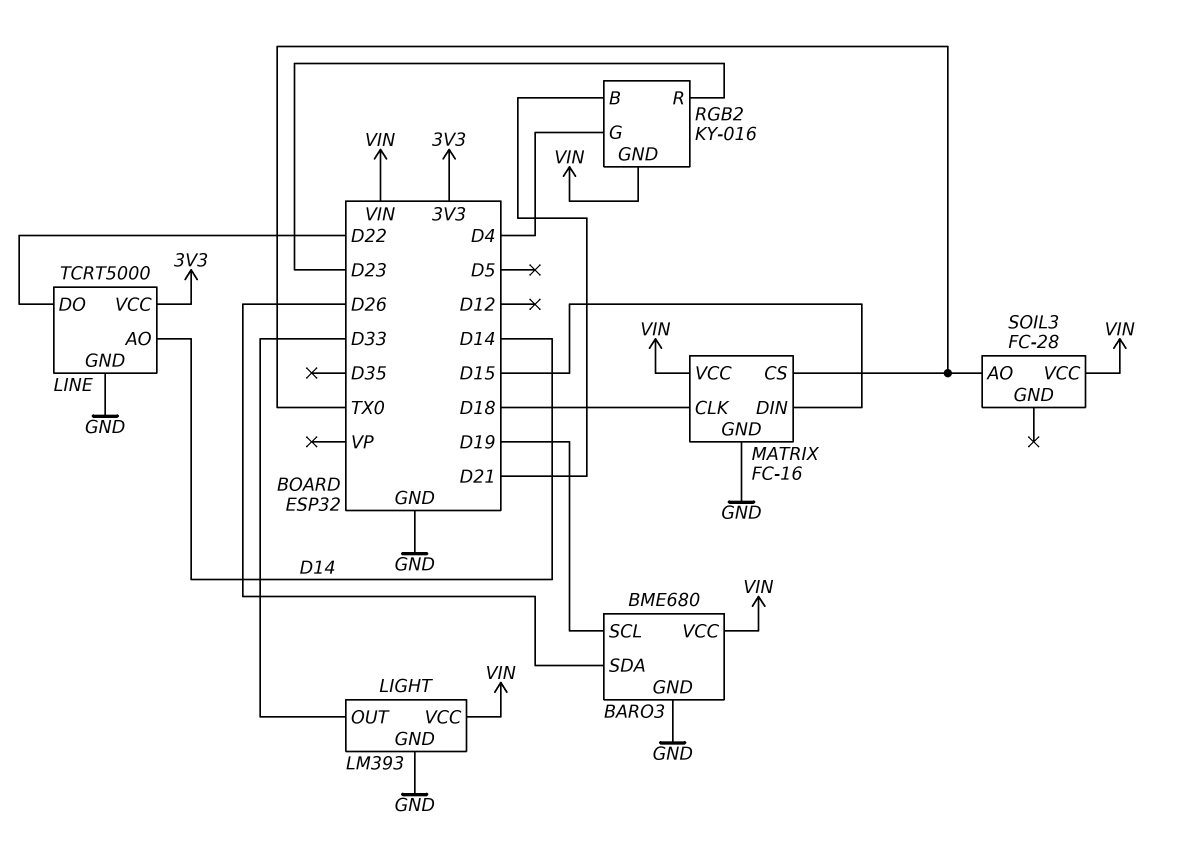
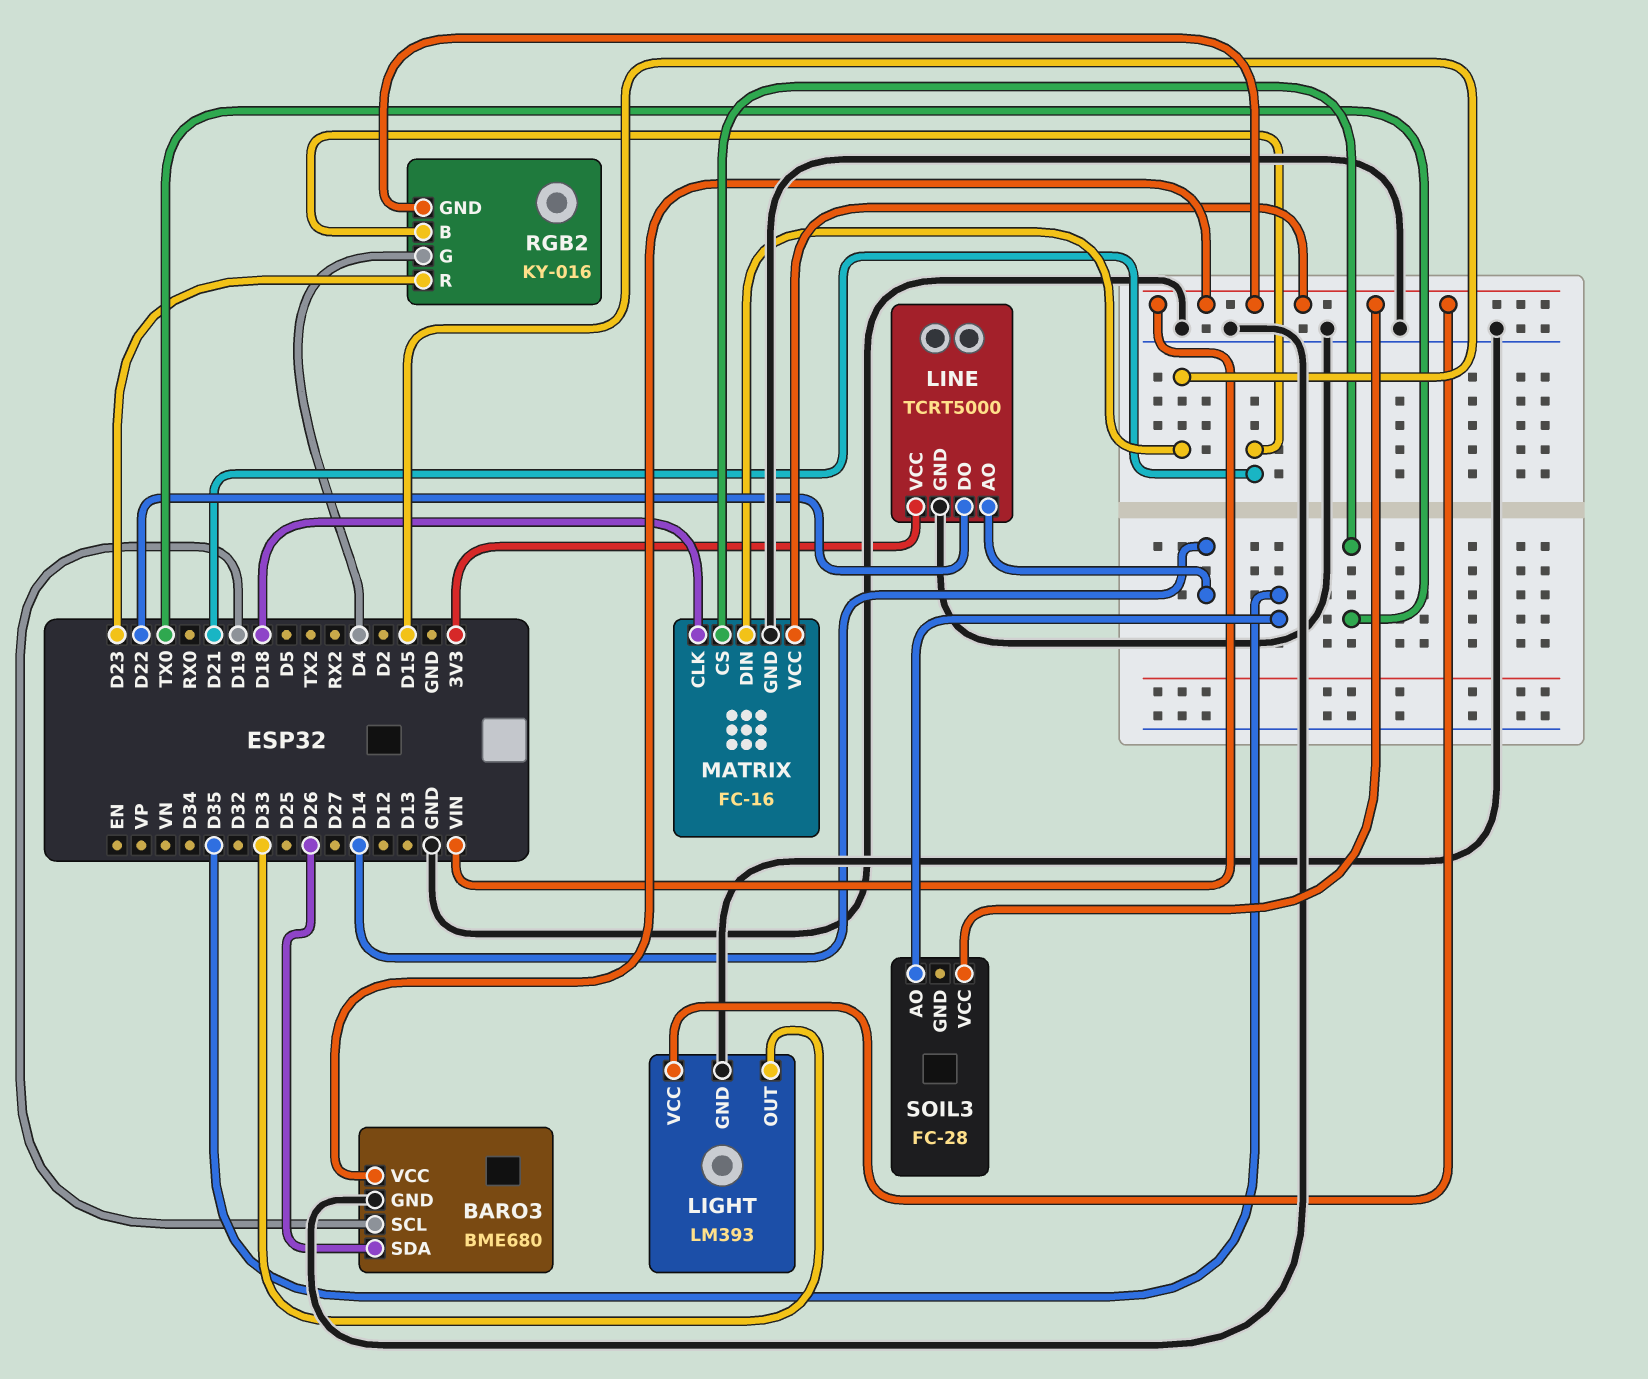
SOIL3 pin AO: TX0 -> D35

